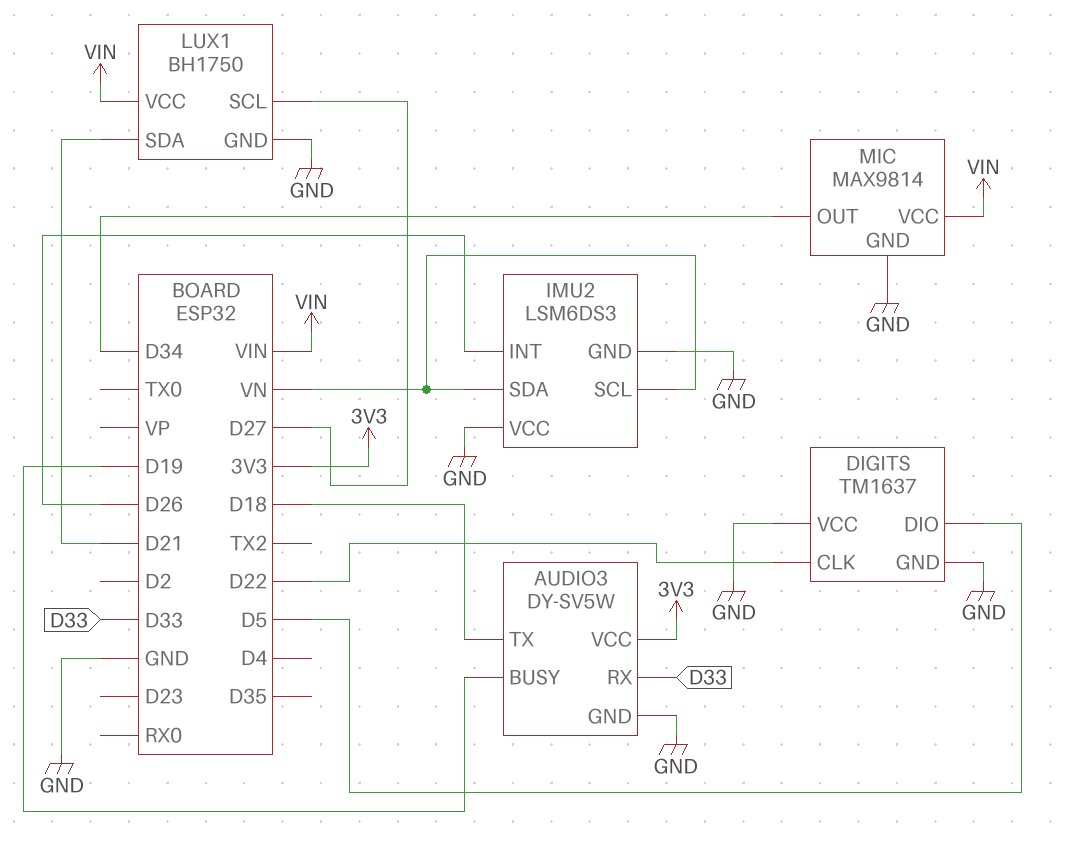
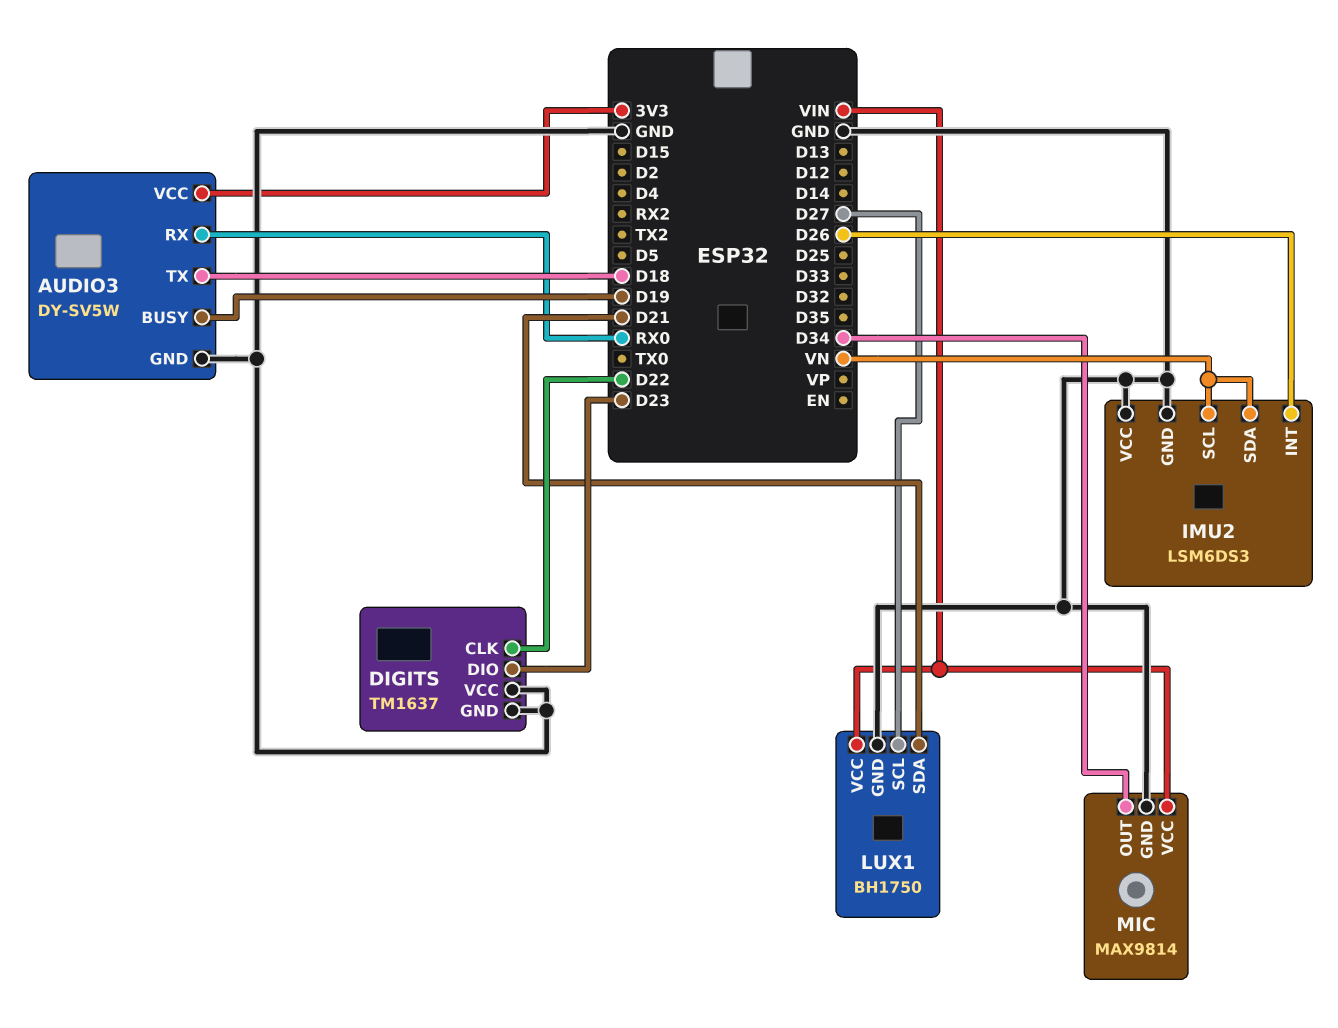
AUDIO3 pin RX: D33 -> RX0
DIGITS pin DIO: D5 -> D23

